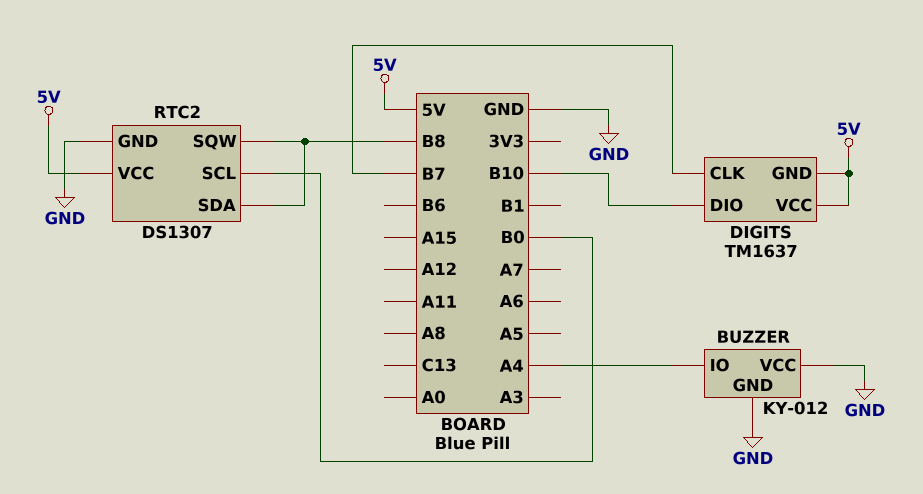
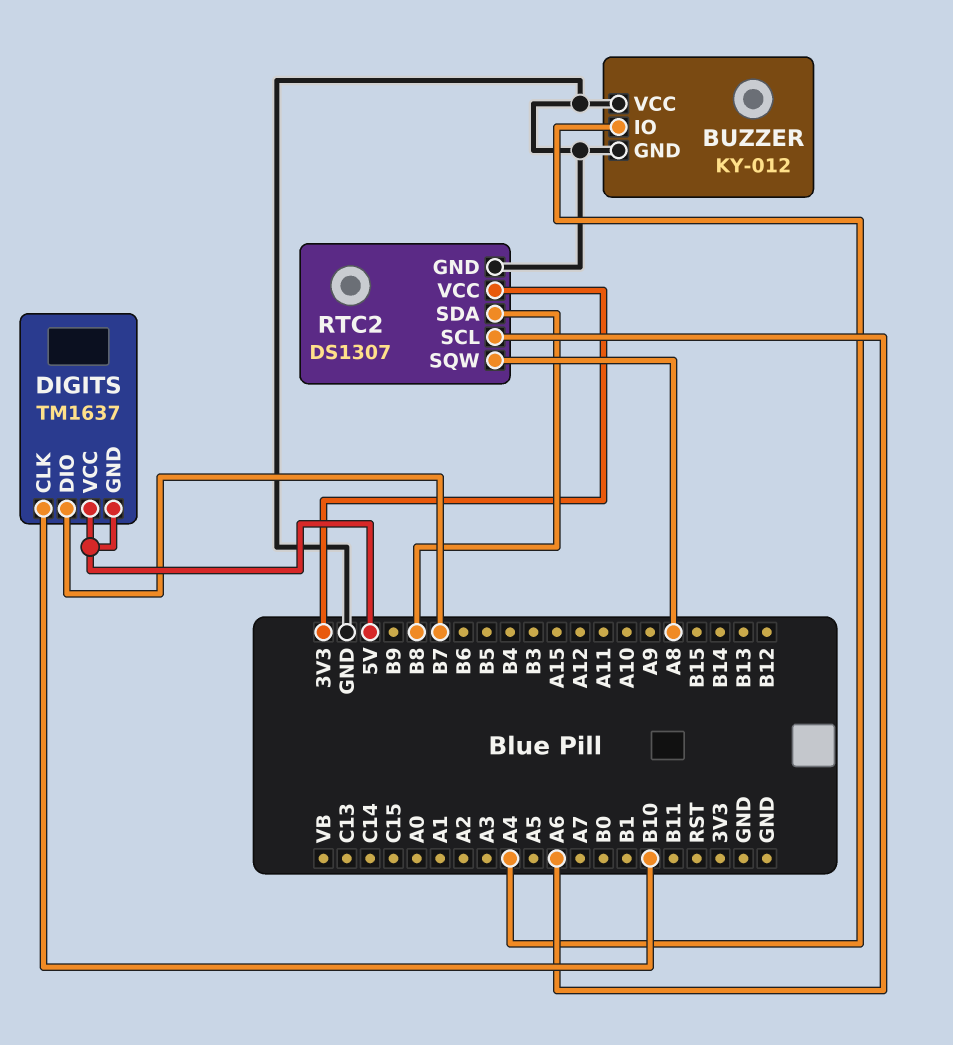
DIGITS pin CLK: B7 -> B10
DIGITS pin DIO: B10 -> B7
RTC2 pin SCL: B0 -> A6
RTC2 pin SQW: B8 -> A8
RTC2 pin VCC: 5V -> 3V3

